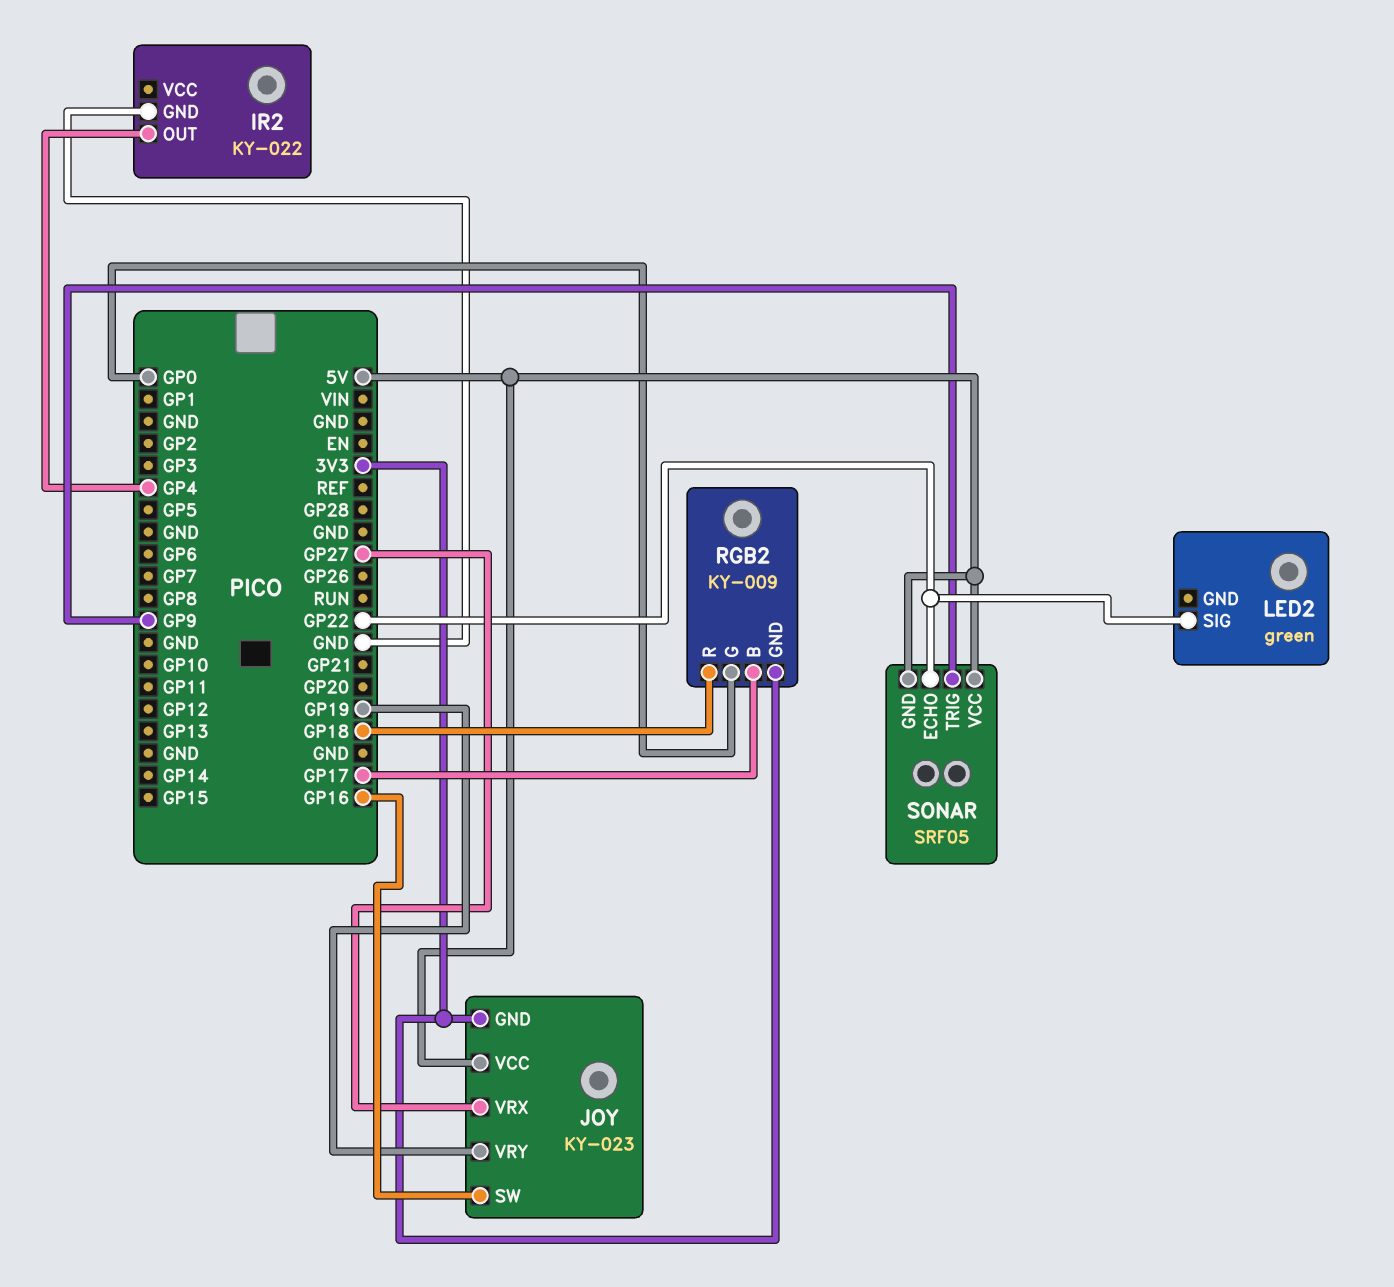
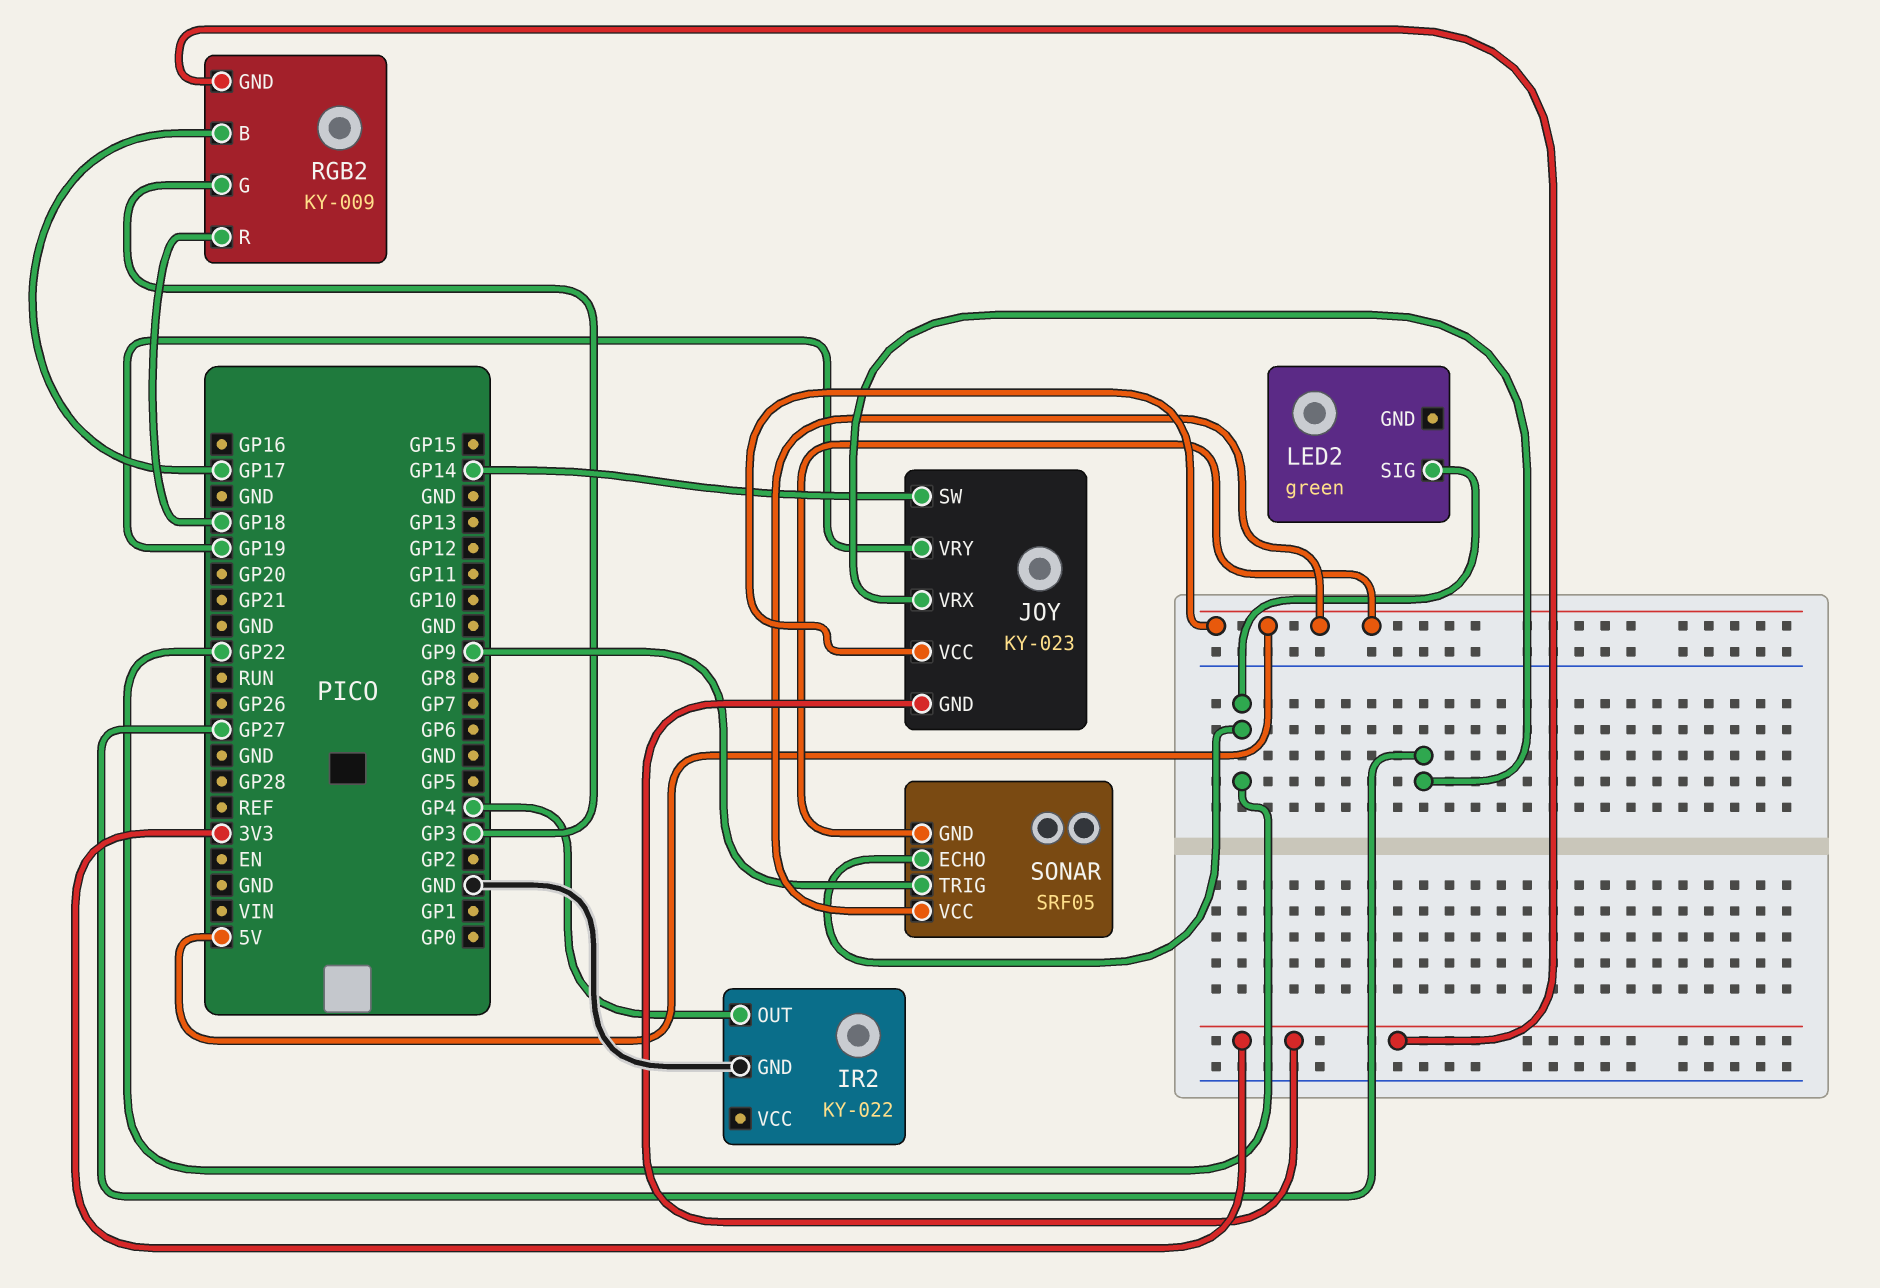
JOY pin SW: GP16 -> GP14
RGB2 pin G: GP0 -> GP3

